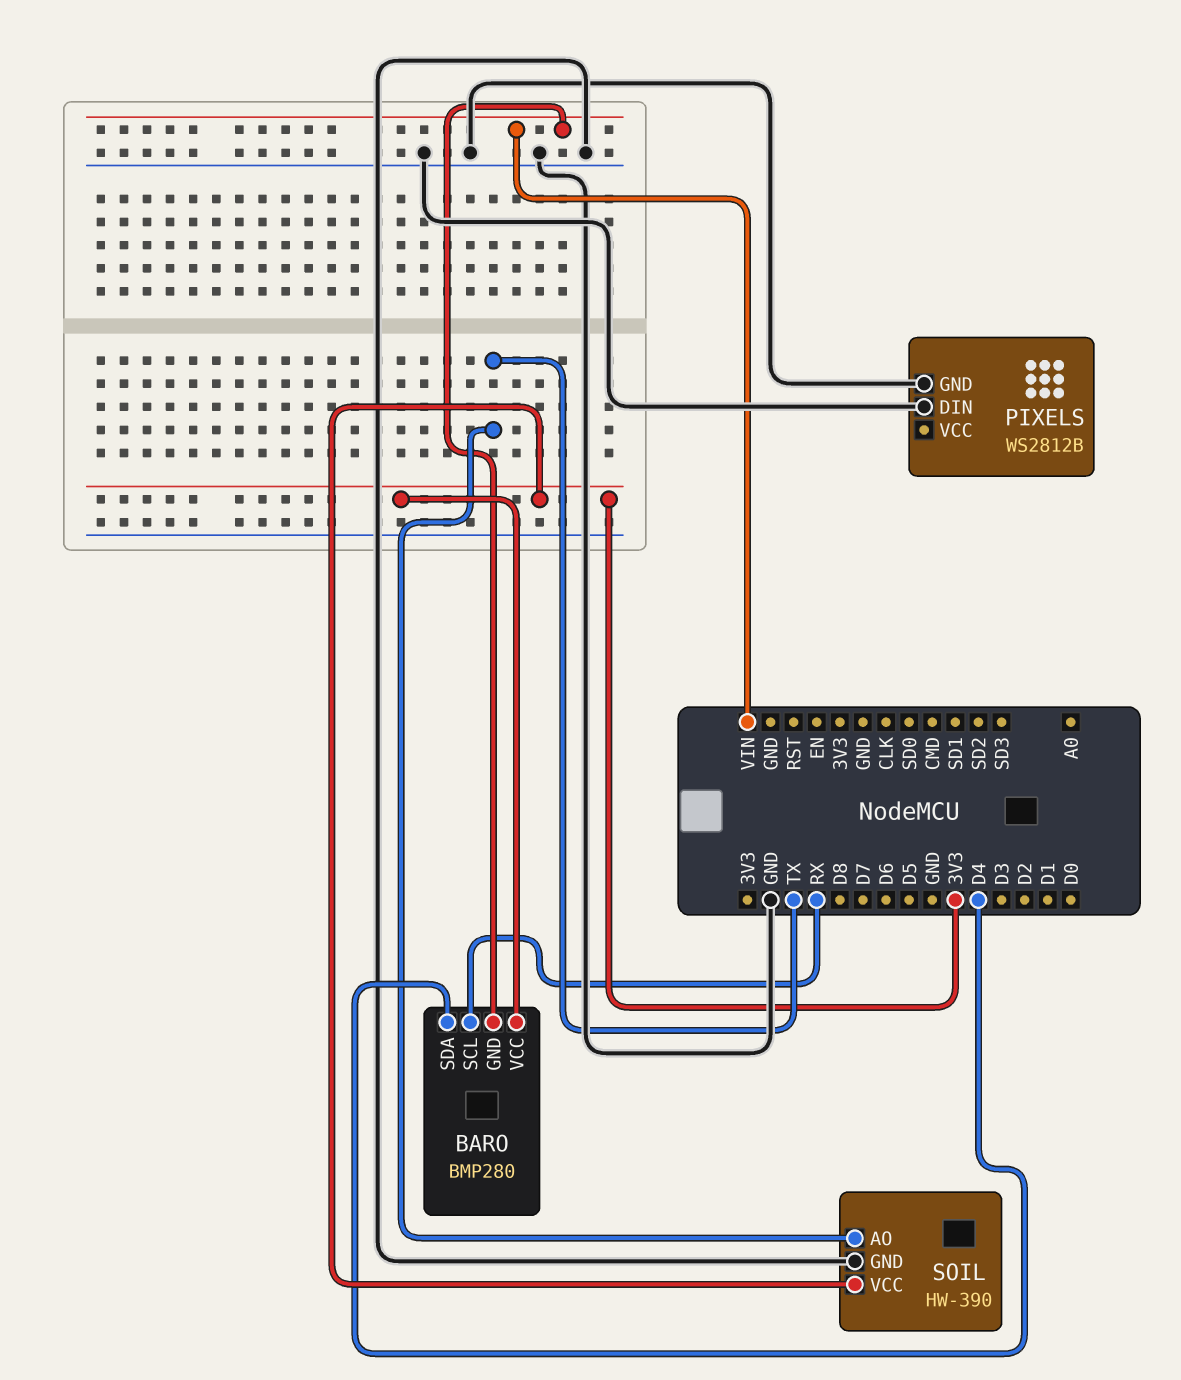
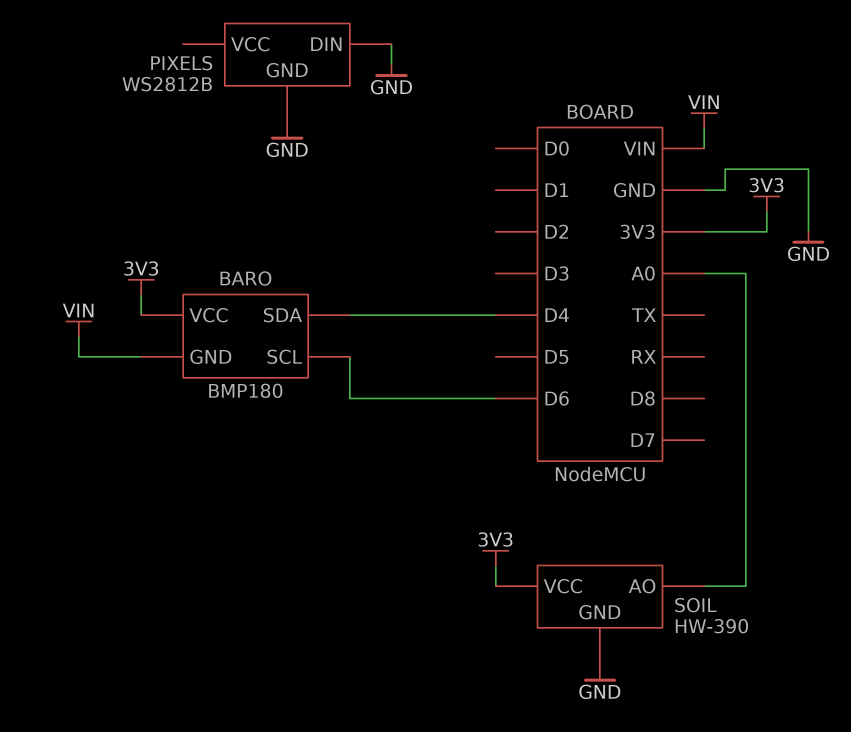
BARO: BMP280 -> BMP180
BARO pin SCL: RX -> D6
SOIL pin AO: TX -> A0

